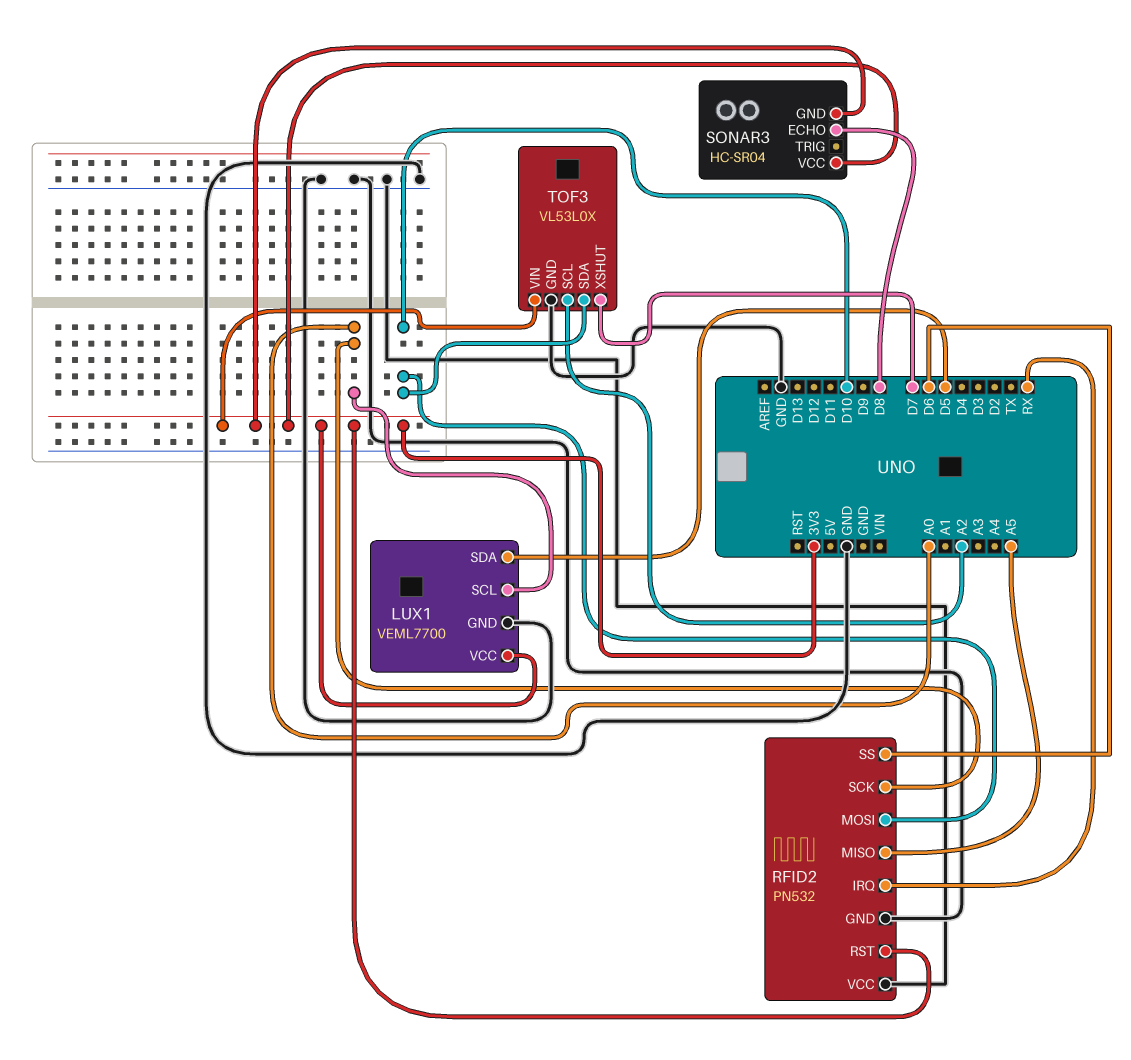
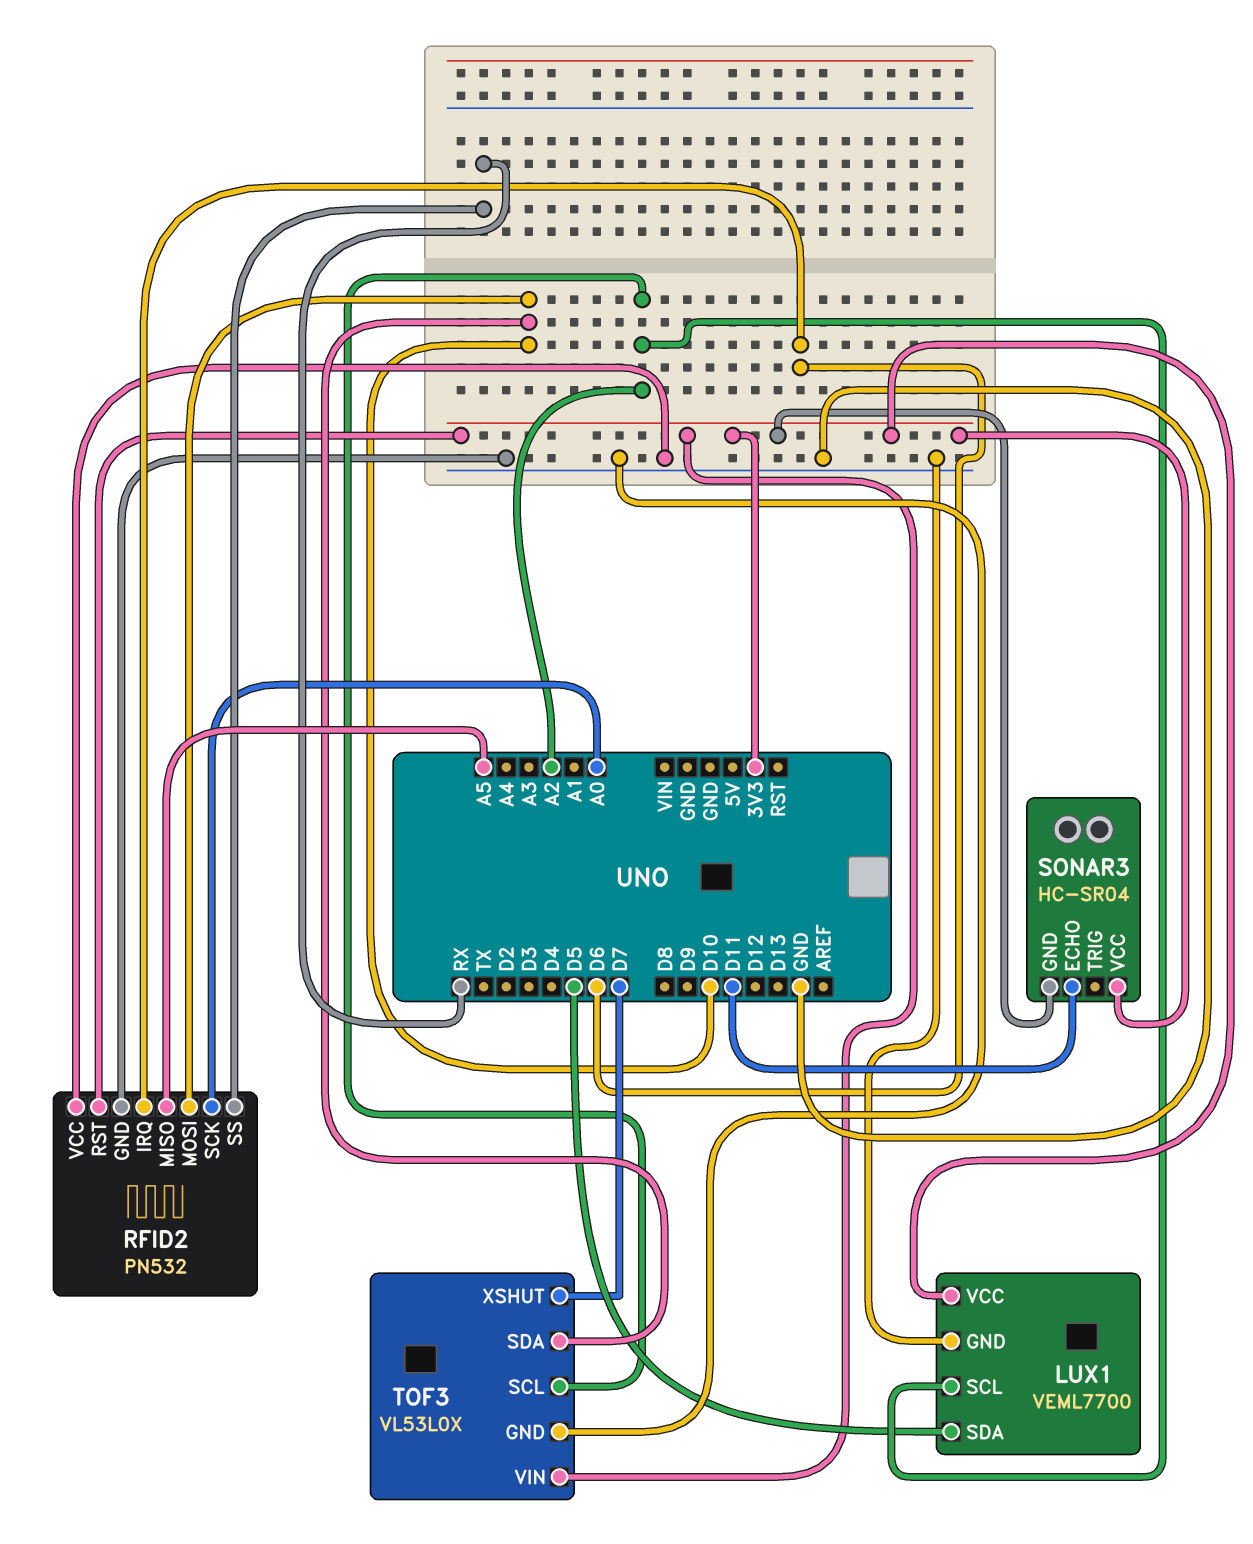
LUX1 pin SCL: A0 -> A2
RFID2 pin IRQ: RX -> D6
RFID2 pin SS: D6 -> RX
SONAR3 pin ECHO: D8 -> D11

